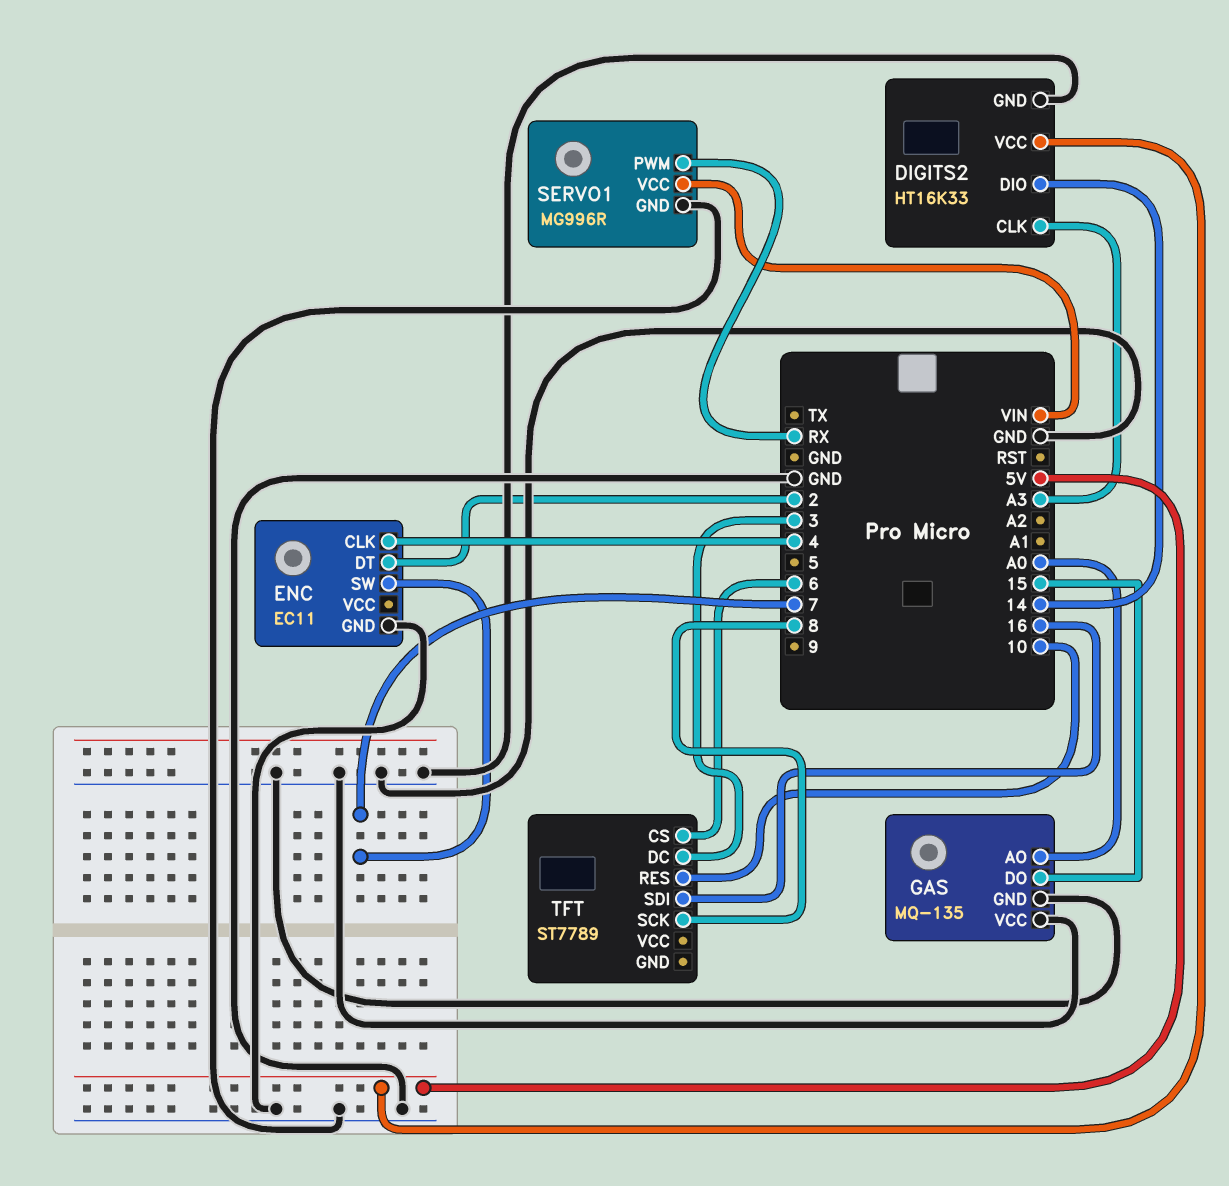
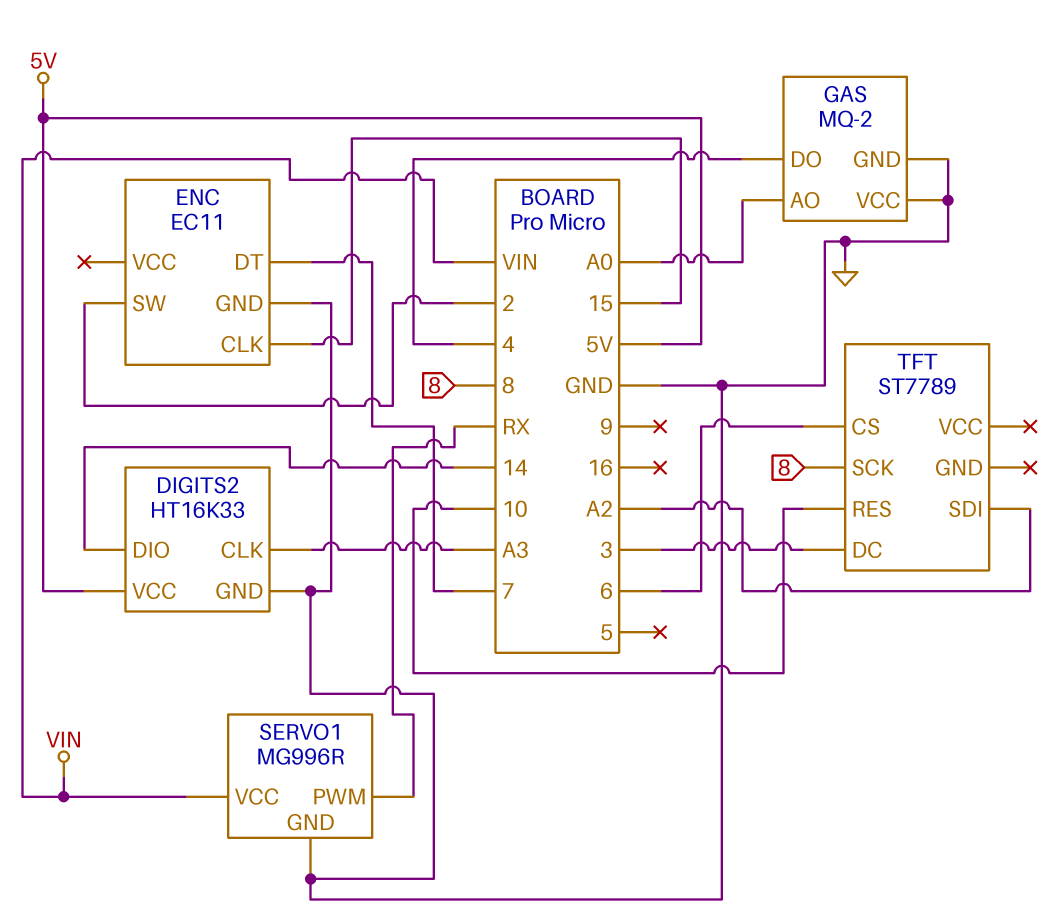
ENC pin CLK: 4 -> 15
ENC pin DT: 2 -> 7
ENC pin SW: 7 -> 2
GAS: MQ-135 -> MQ-2
GAS pin DO: 15 -> 4
TFT pin SDI: 16 -> A2

